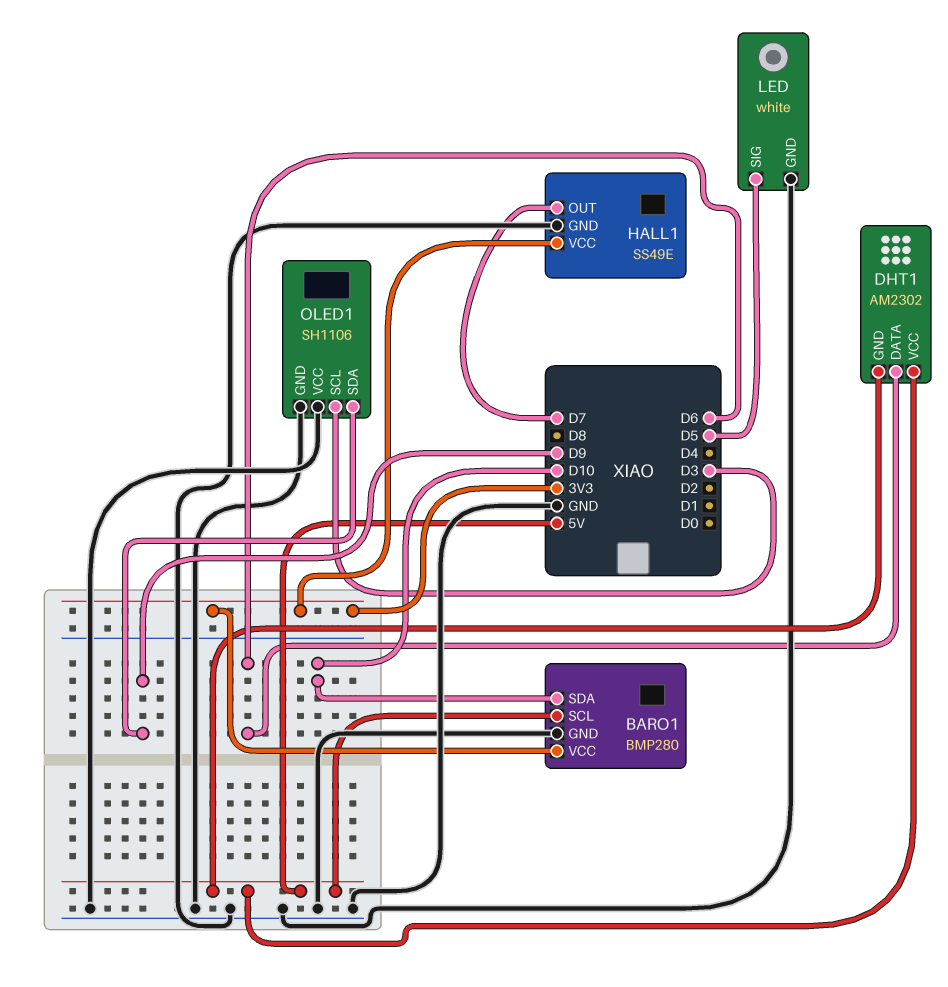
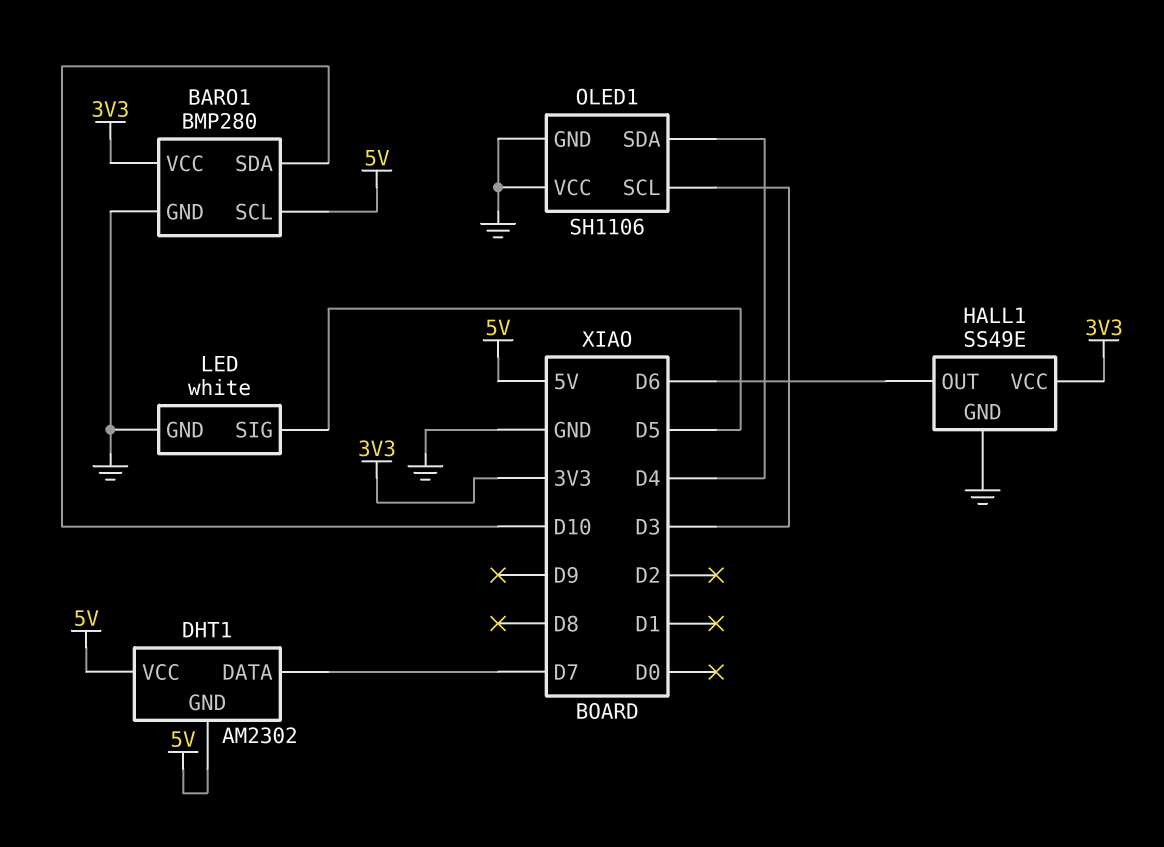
DHT1 pin DATA: D6 -> D7
HALL1 pin OUT: D7 -> D6
OLED1 pin SDA: D9 -> D4

